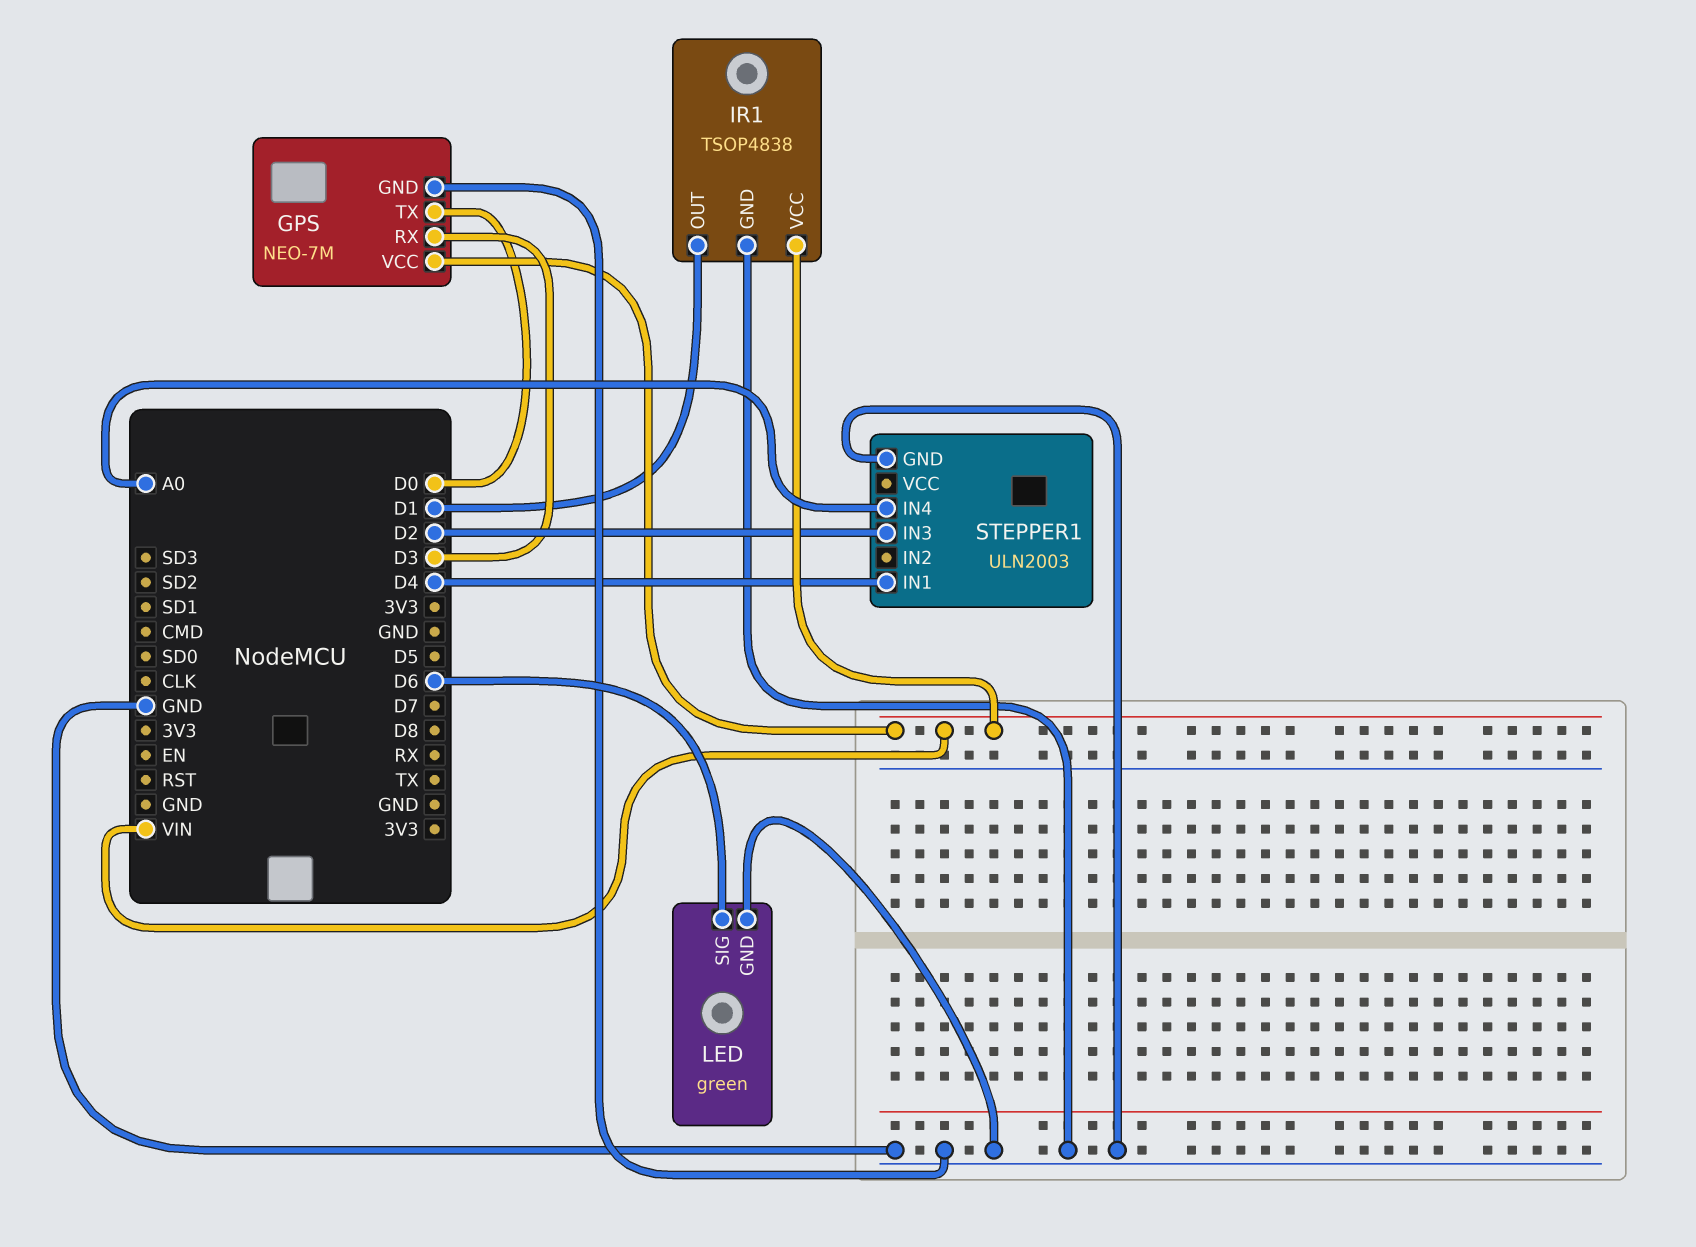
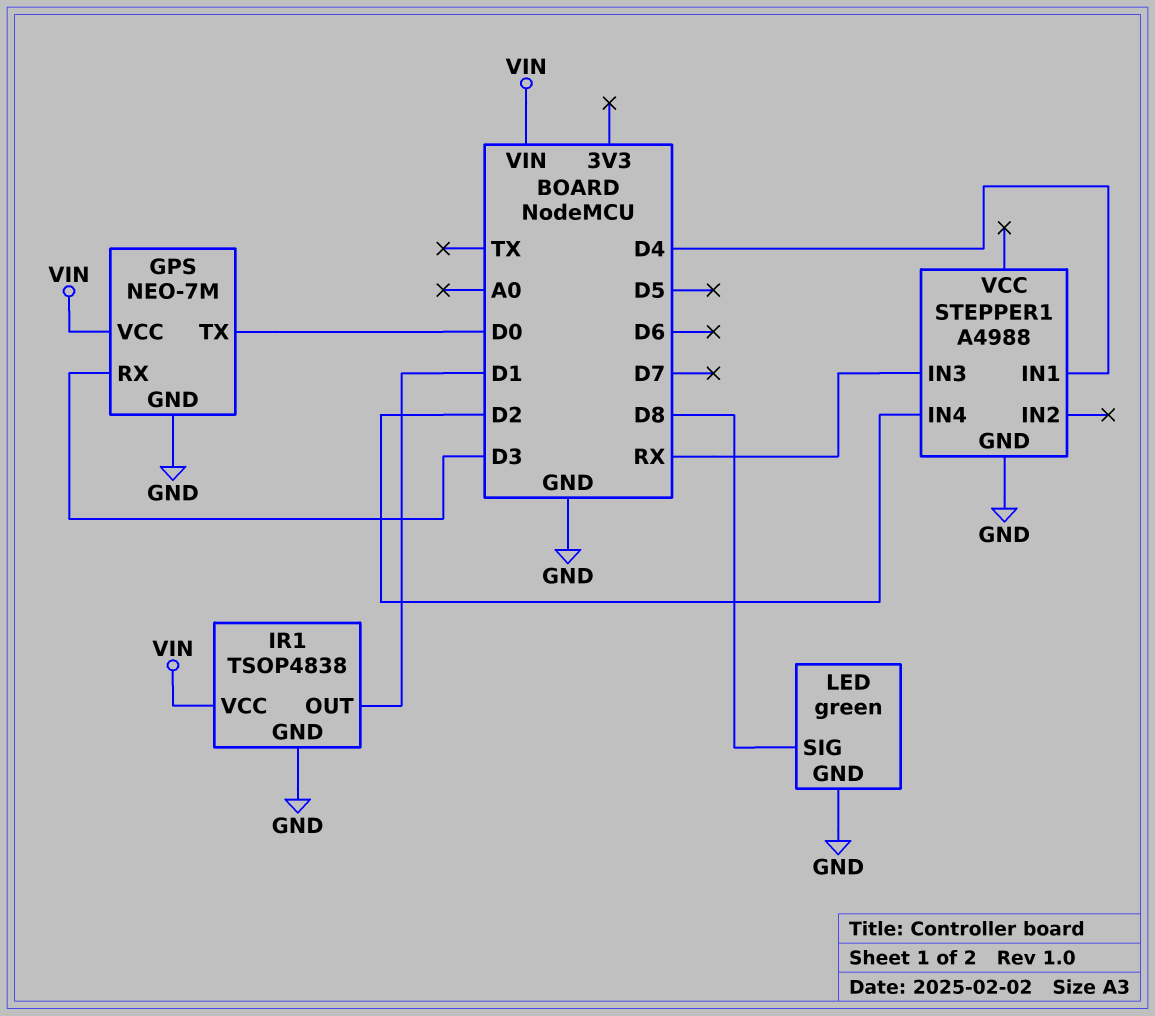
LED pin SIG: D6 -> D8
STEPPER1: ULN2003 -> A4988
STEPPER1 pin IN3: D2 -> RX
STEPPER1 pin IN4: A0 -> D2

